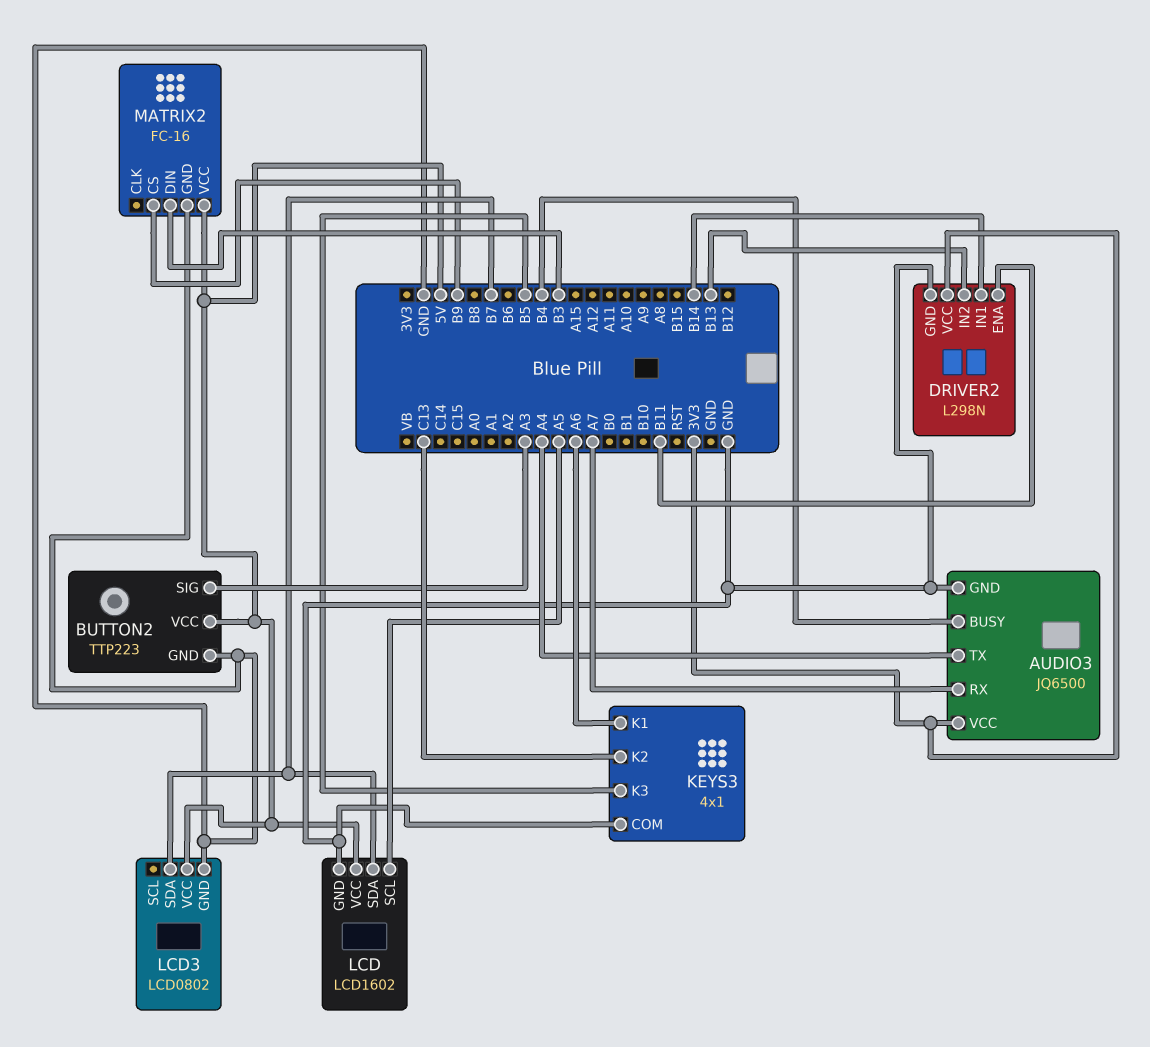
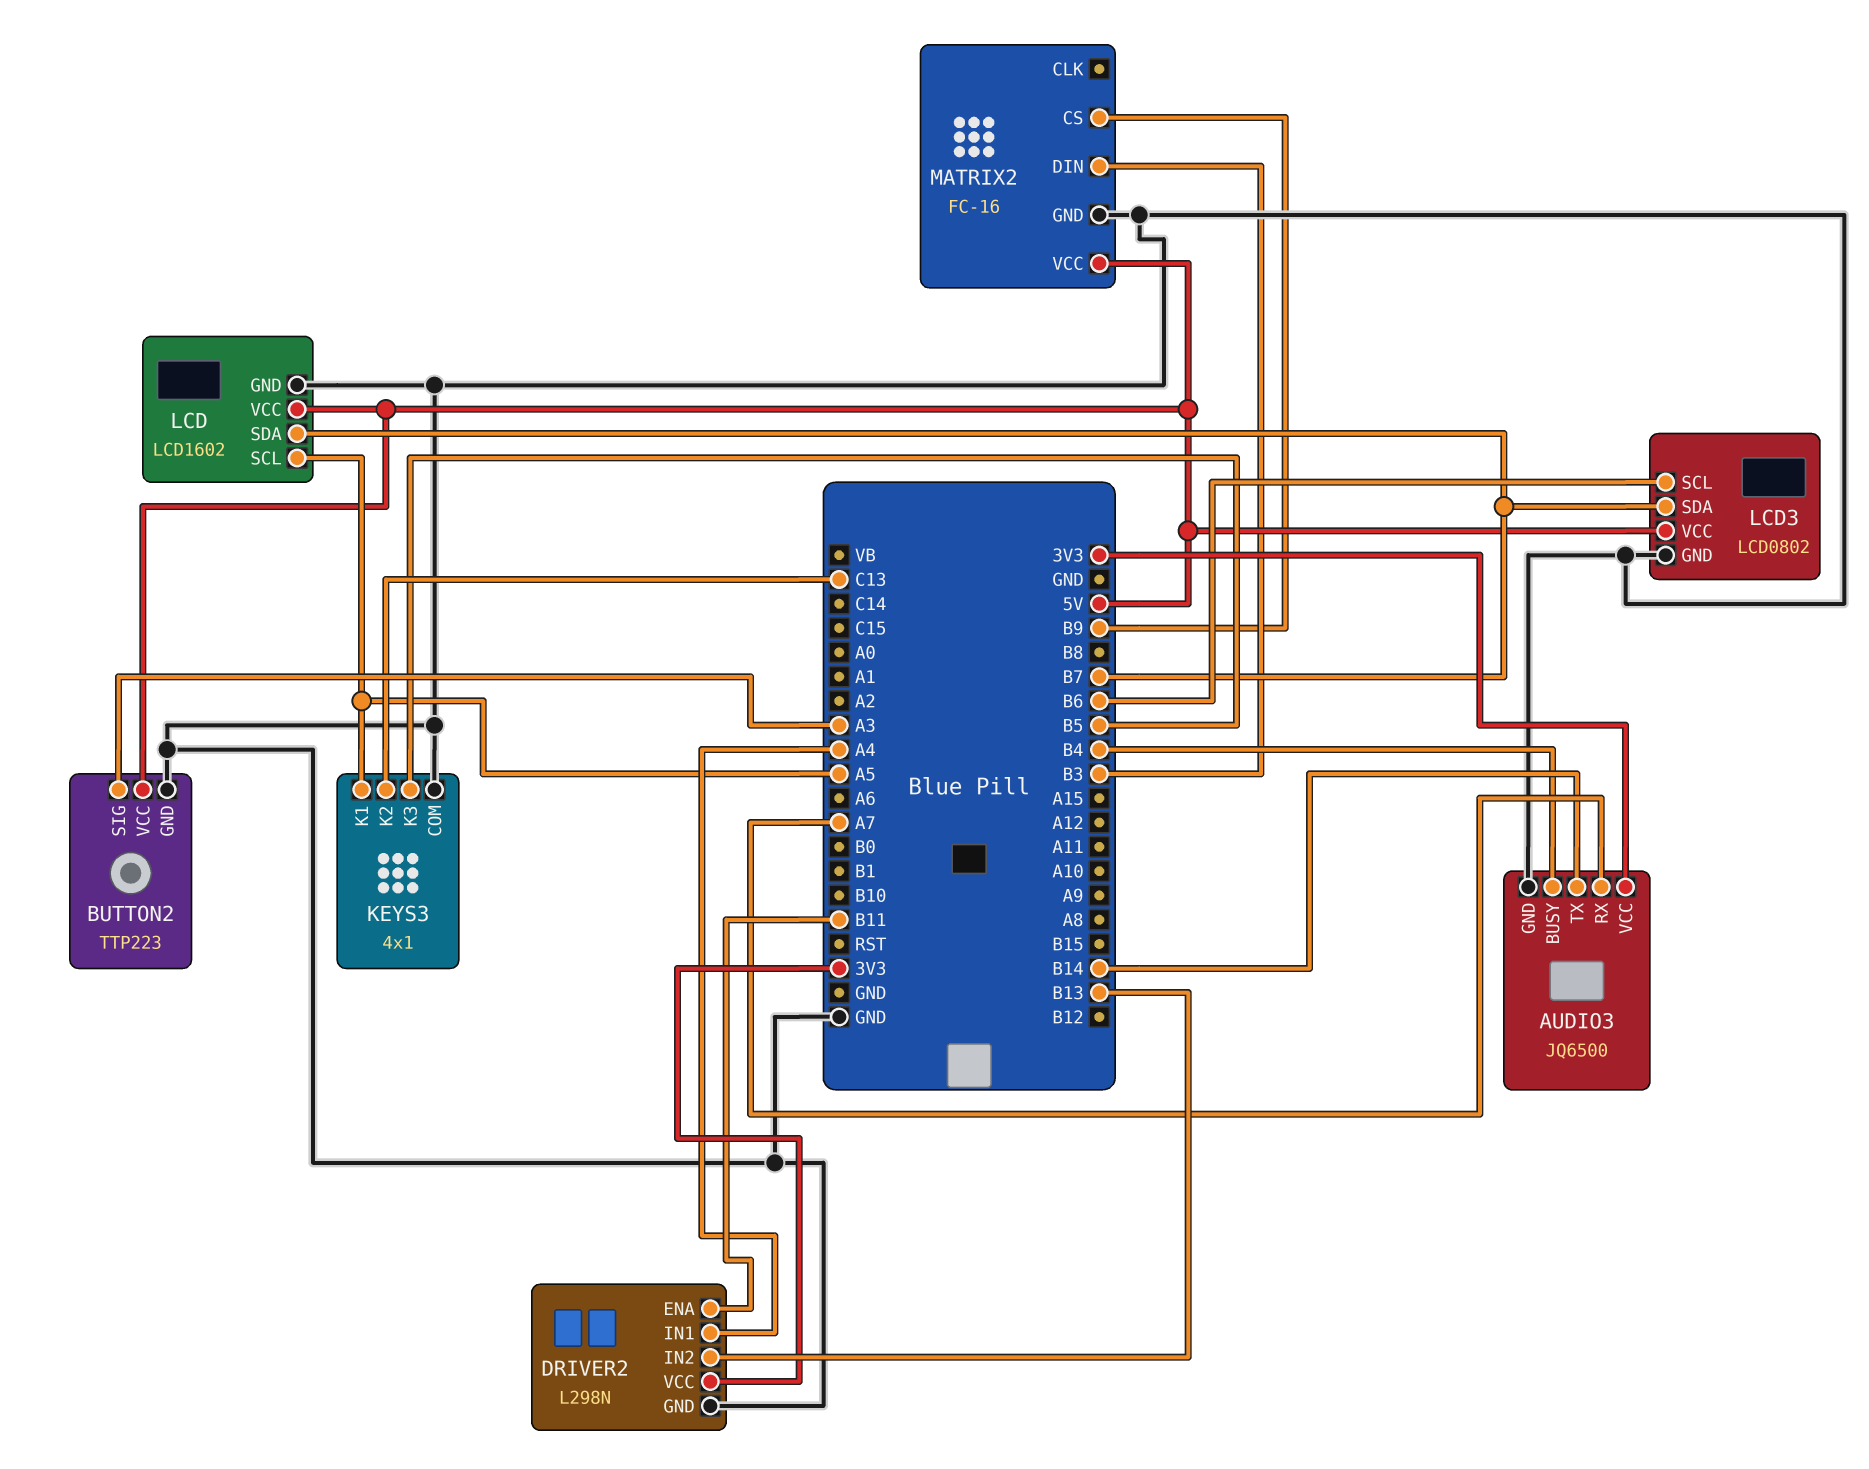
AUDIO3 pin TX: A4 -> B14
DRIVER2 pin IN1: B14 -> A4
KEYS3 pin K1: A6 -> A5
LCD3 pin SCL: none -> B6

